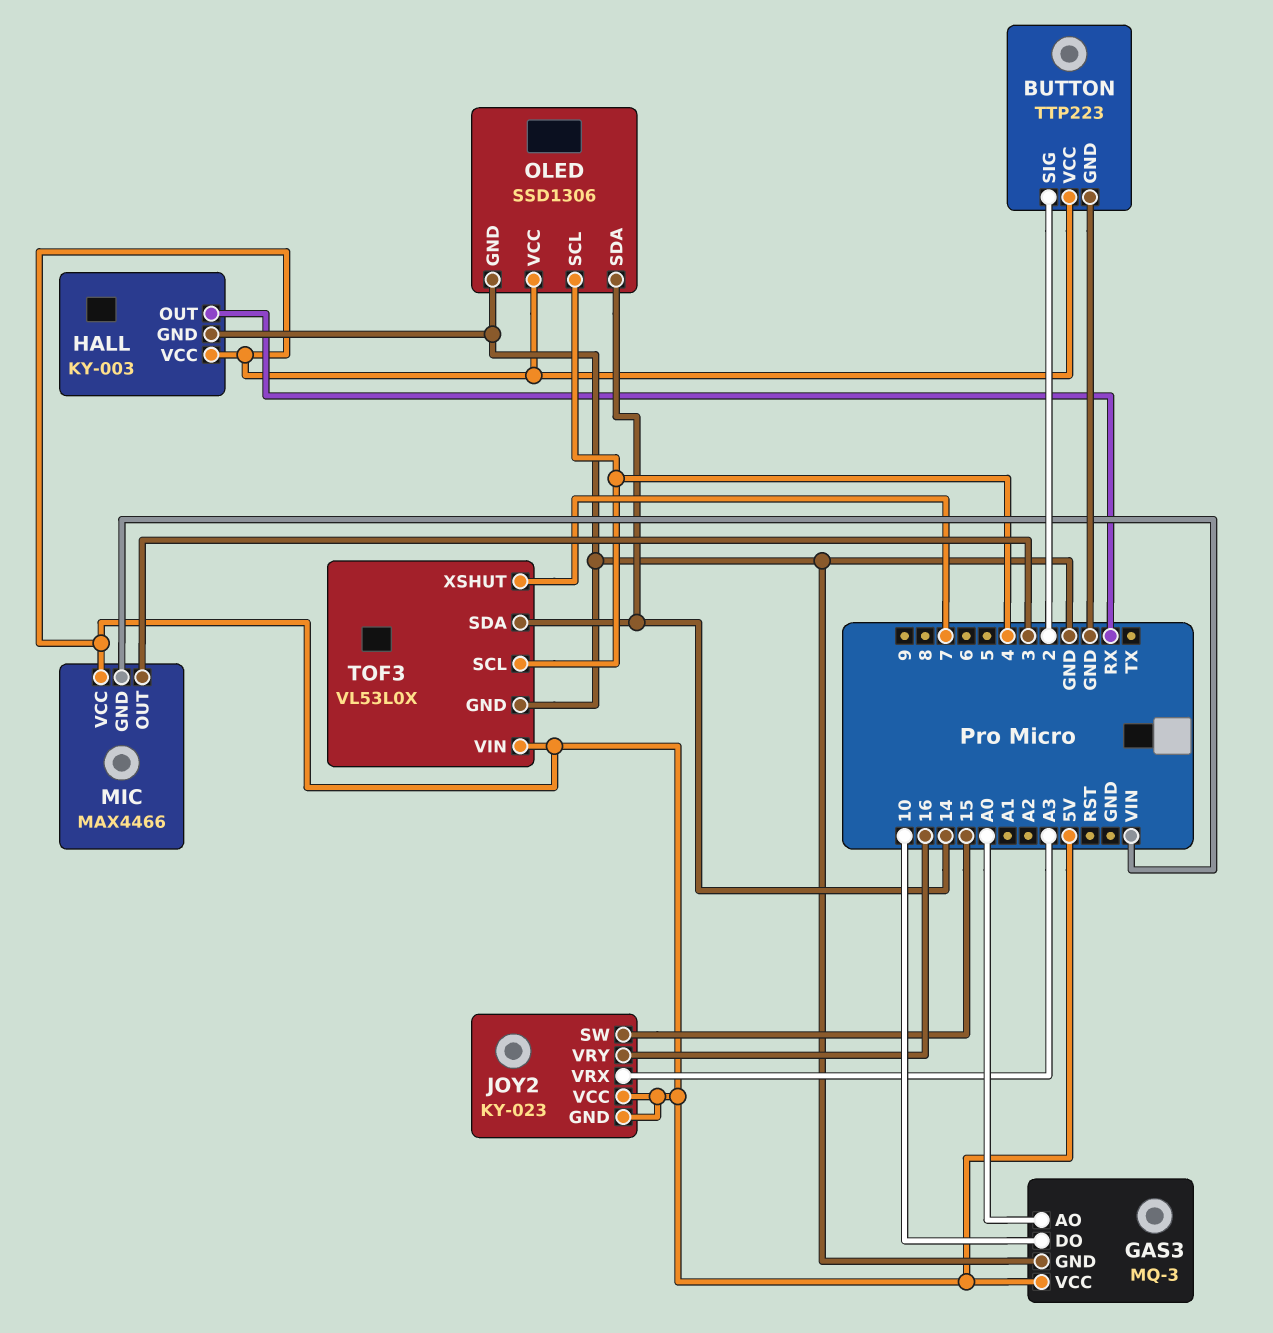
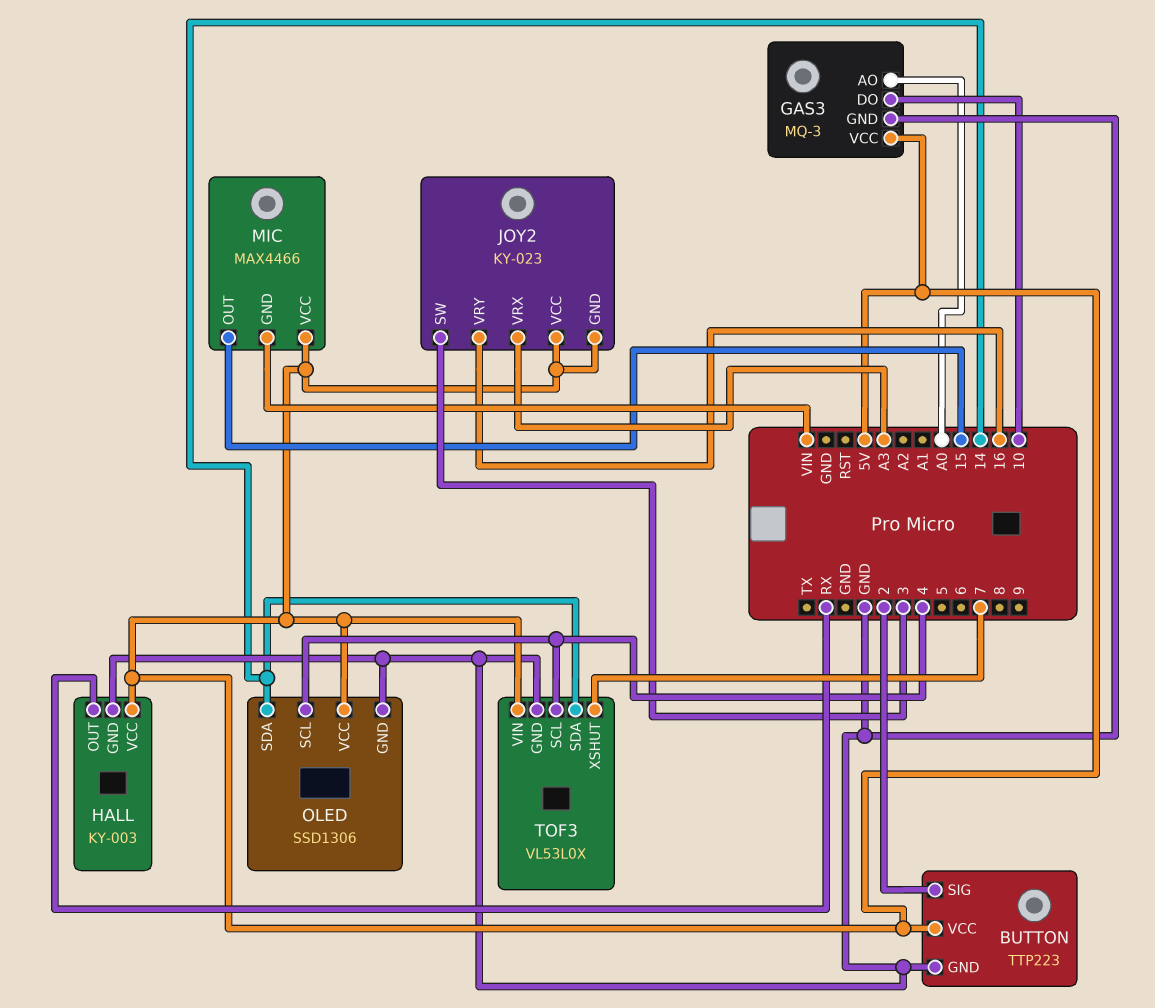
JOY2 pin SW: 15 -> 3
MIC pin OUT: 3 -> 15

